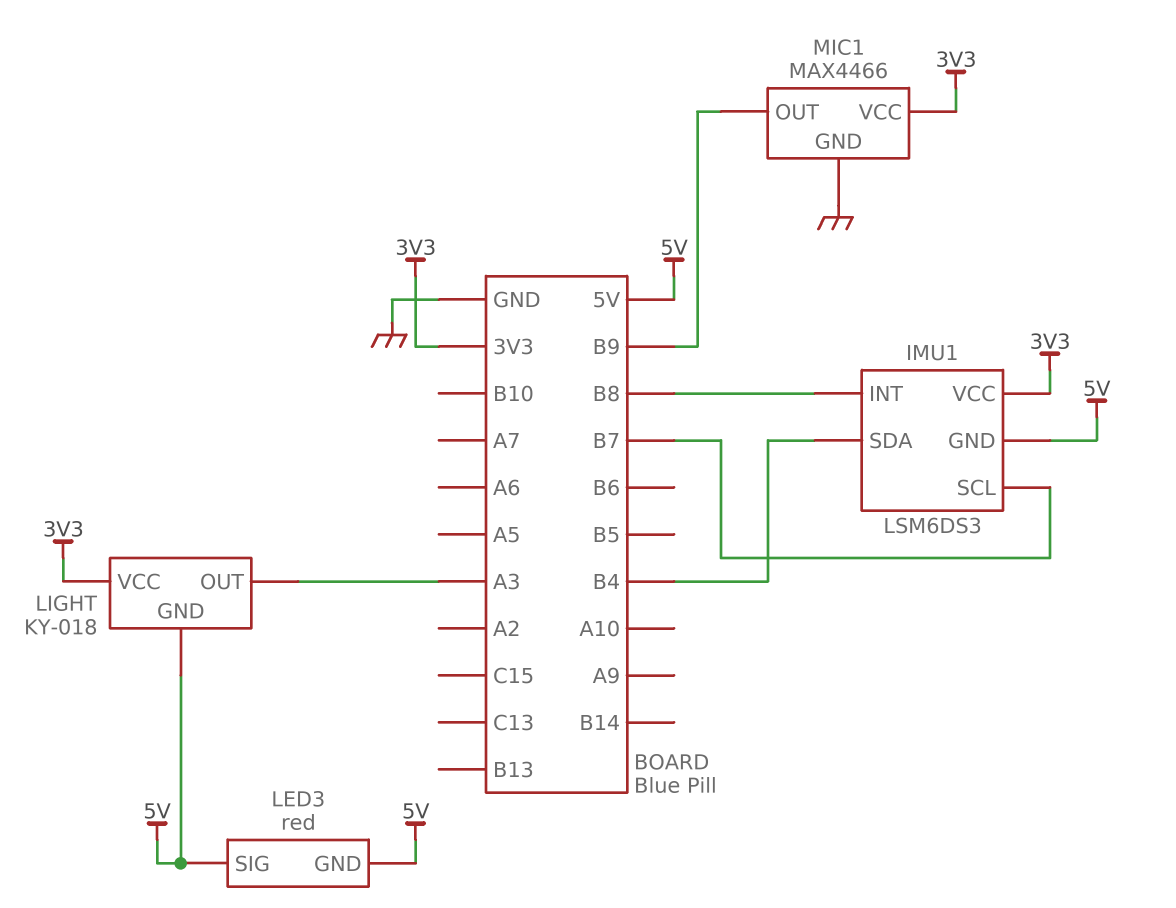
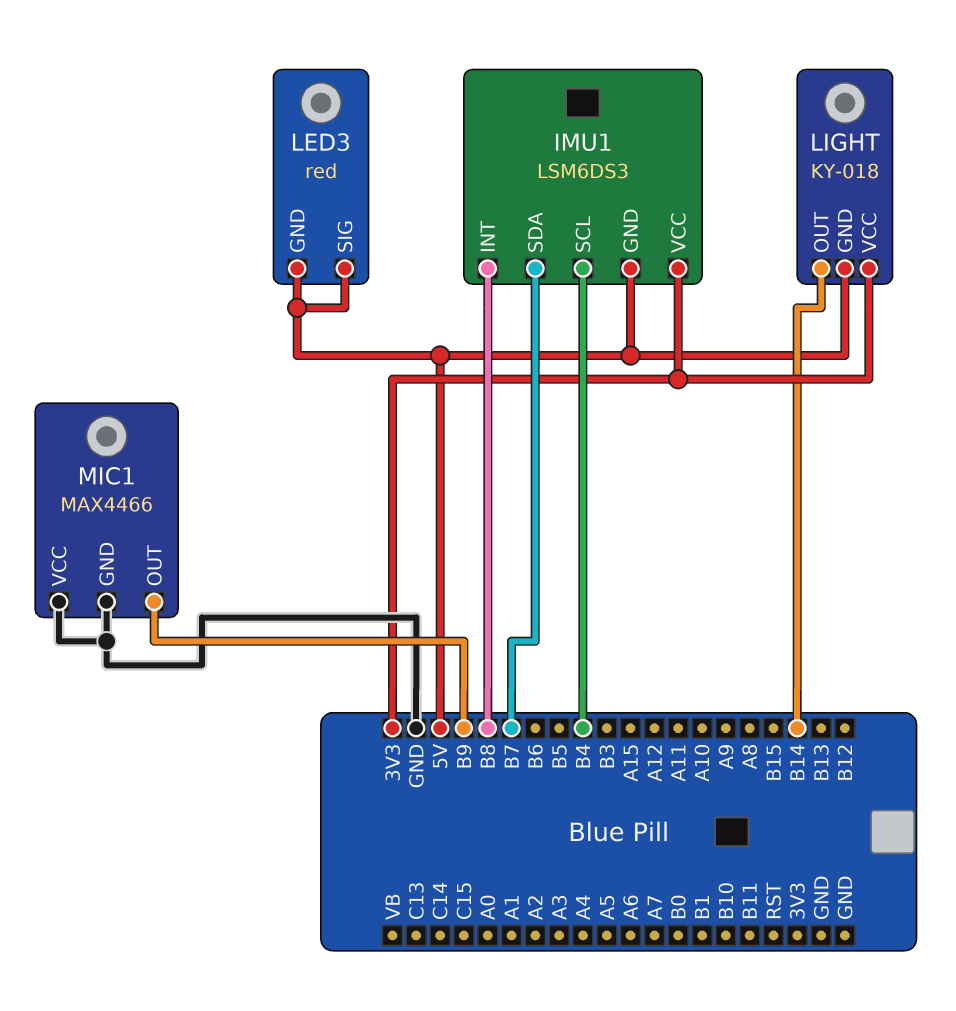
IMU1 pin SCL: B7 -> B4
IMU1 pin SDA: B4 -> B7
LIGHT pin OUT: A3 -> B14
MIC1 pin VCC: 3V3 -> GND

